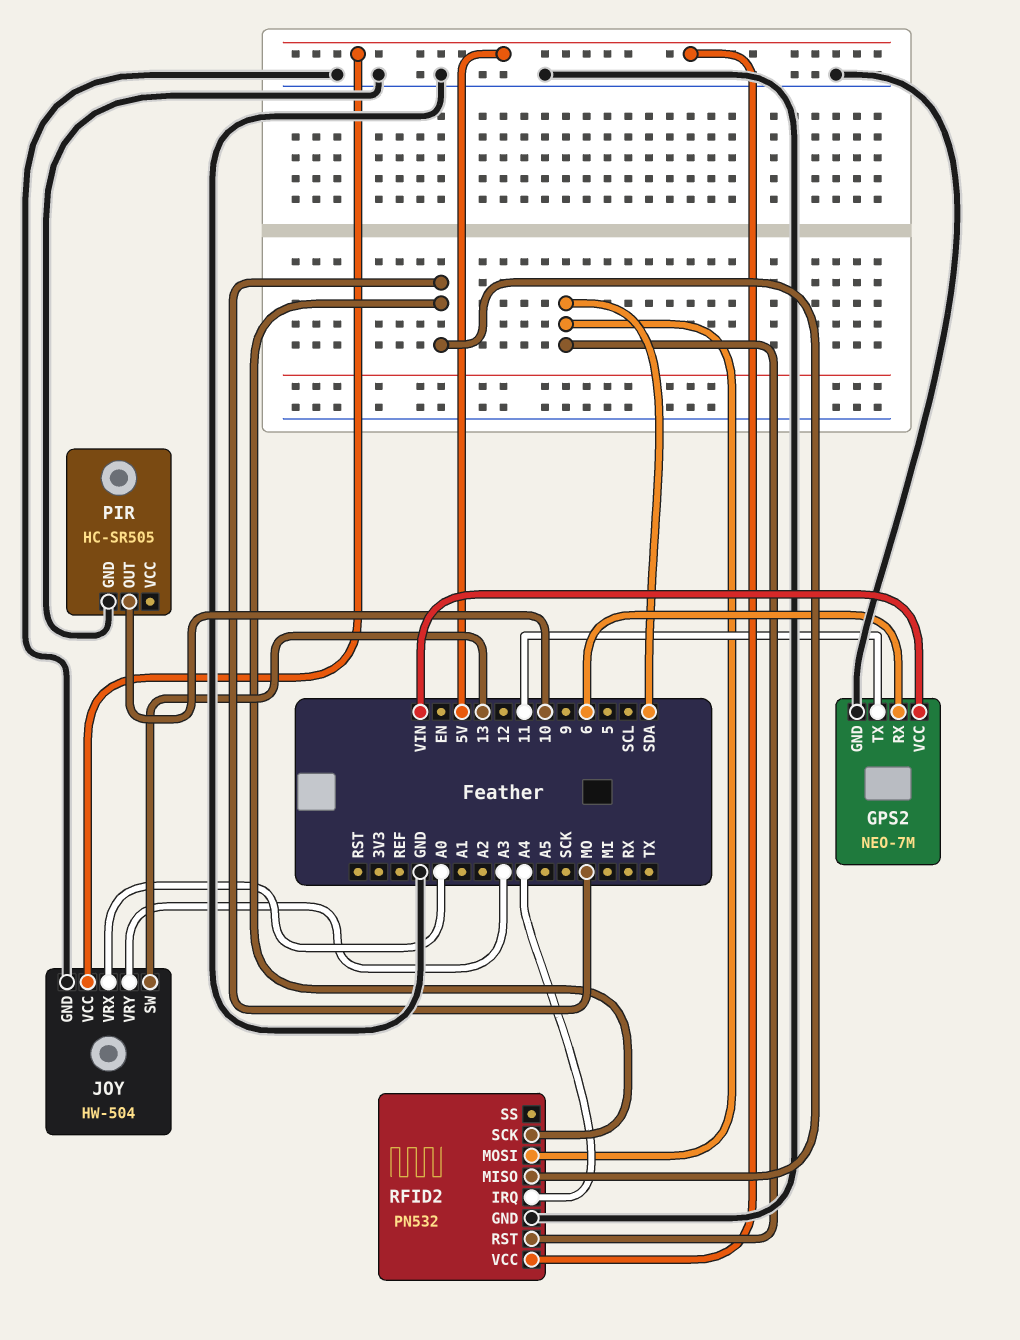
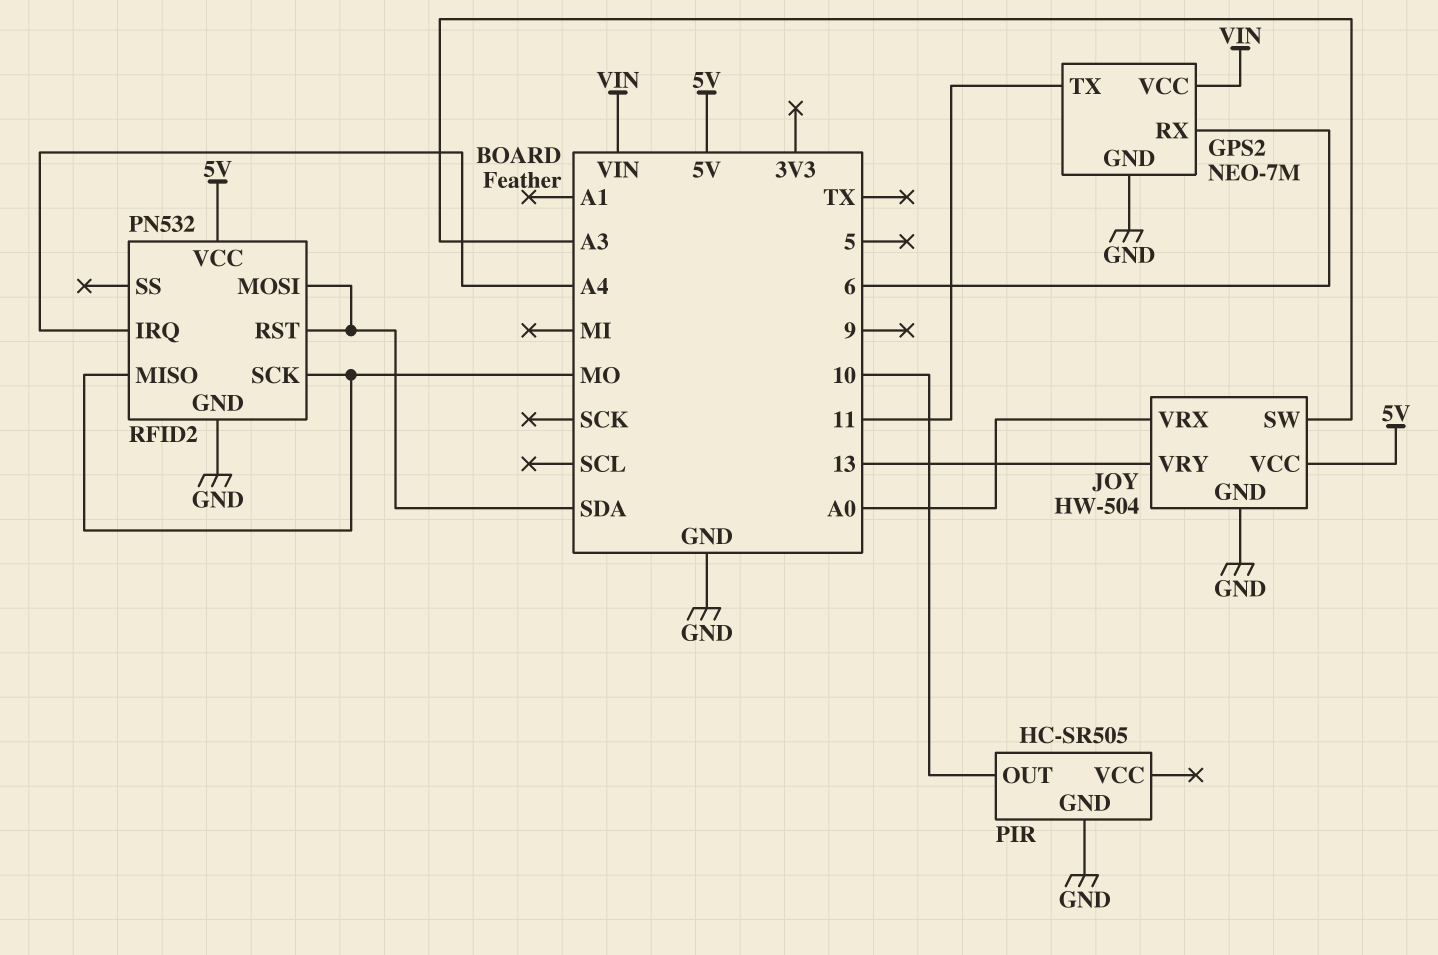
JOY pin SW: 13 -> A3
JOY pin VRY: A3 -> 13

